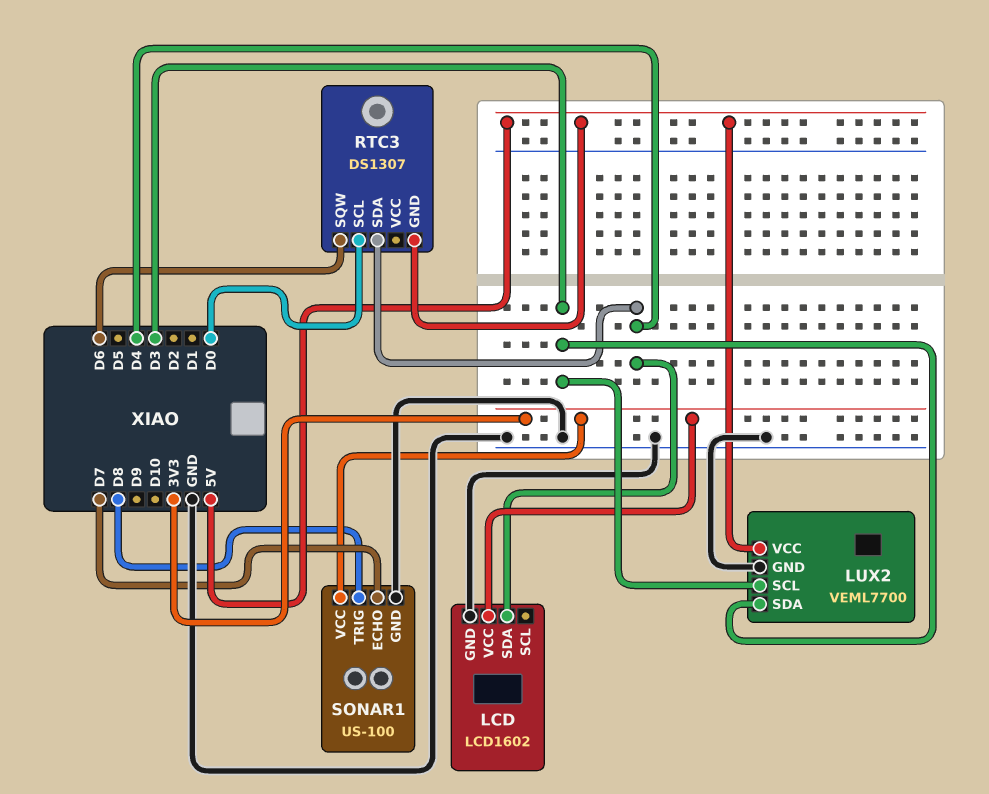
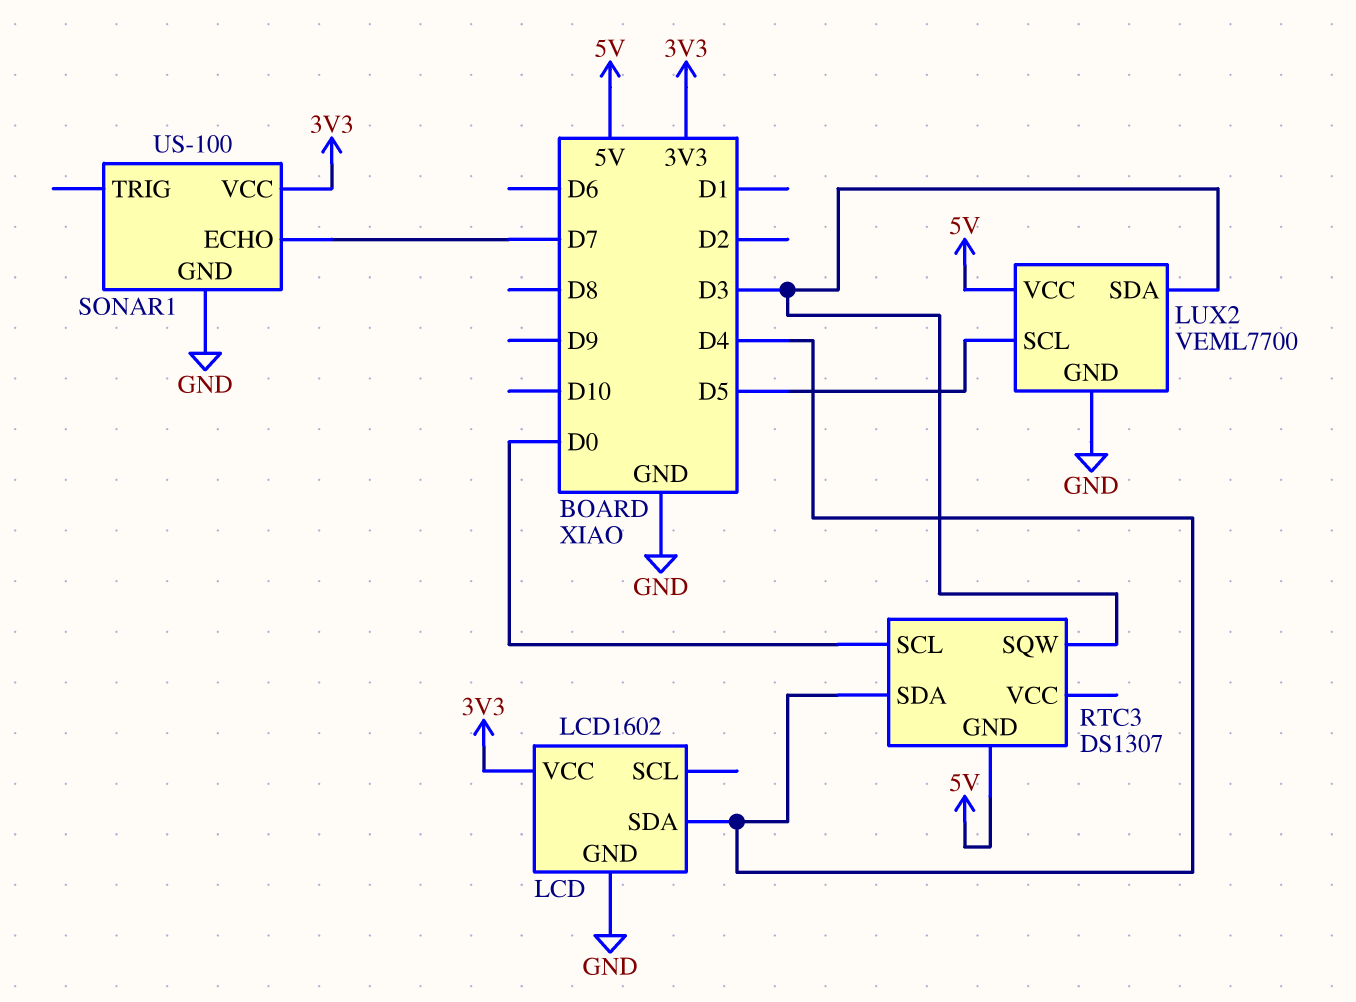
LUX2 pin SCL: D3 -> D5
RTC3 pin SQW: D6 -> D3
SONAR1 pin TRIG: D8 -> none

